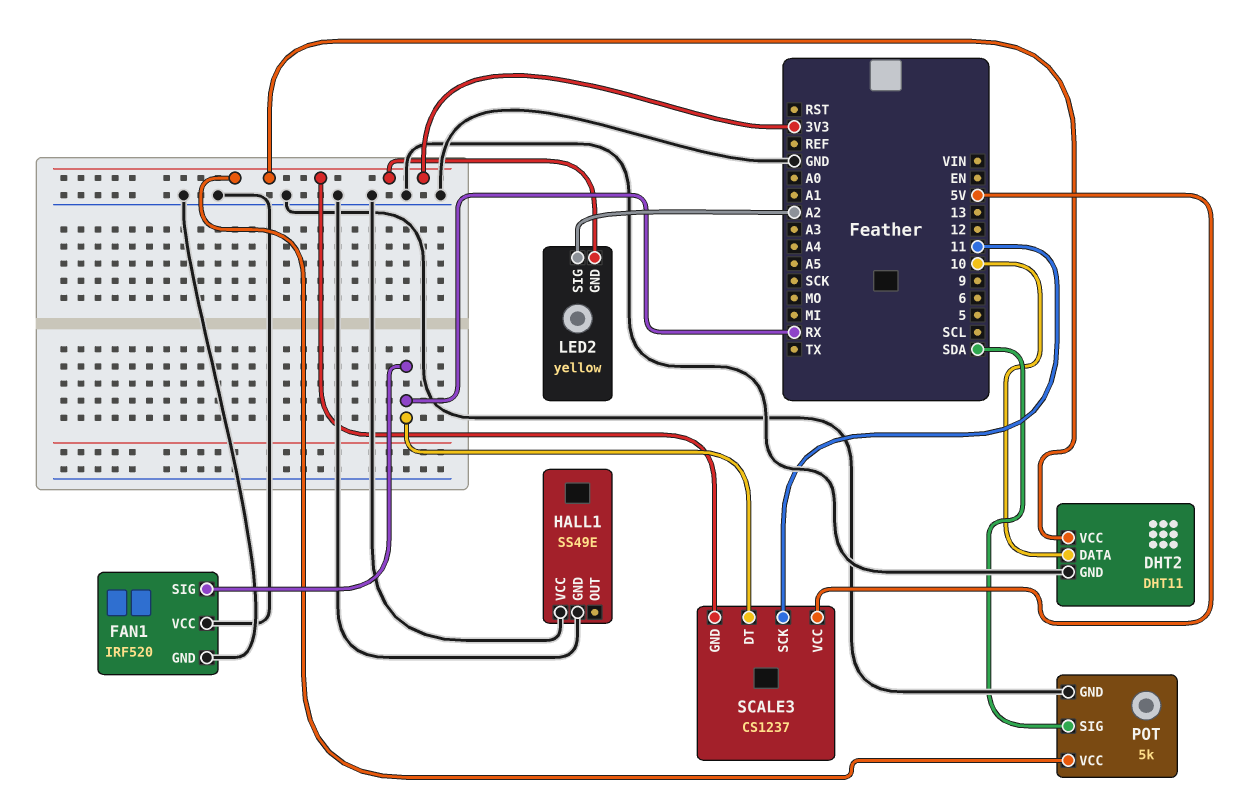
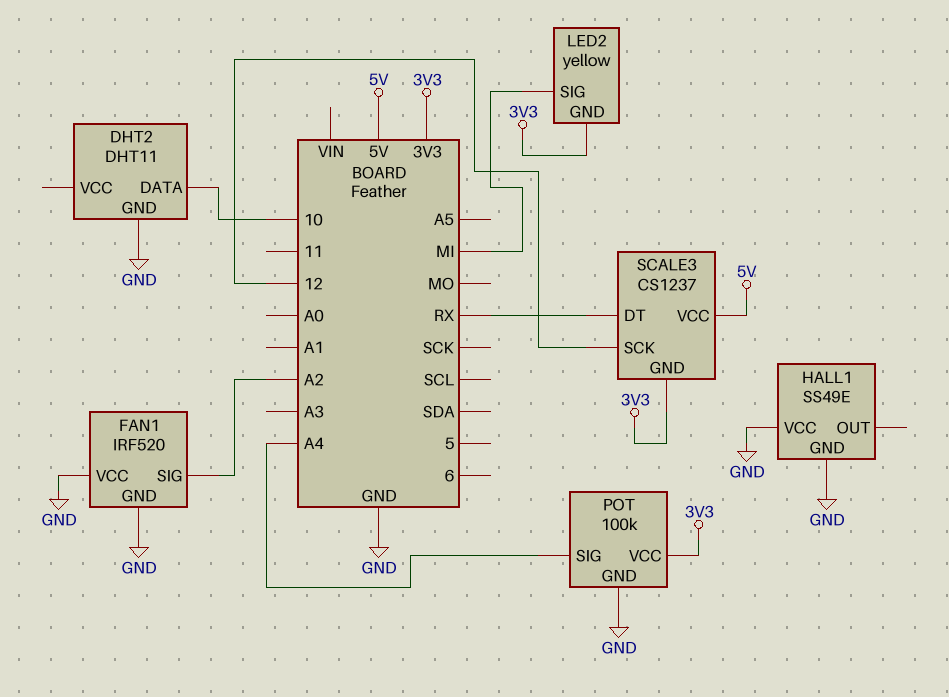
DHT2 pin VCC: 3V3 -> none
FAN1 pin SIG: RX -> A2
LED2 pin SIG: A2 -> MI
POT: 5k -> 100k
POT pin SIG: SDA -> A4
SCALE3 pin SCK: 11 -> 12

